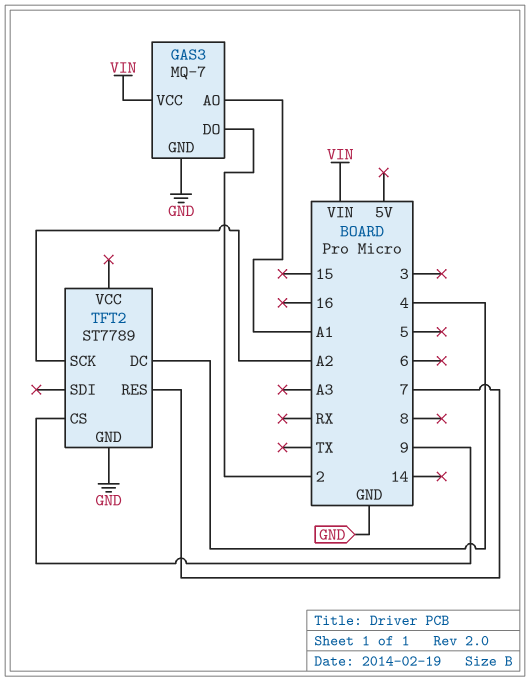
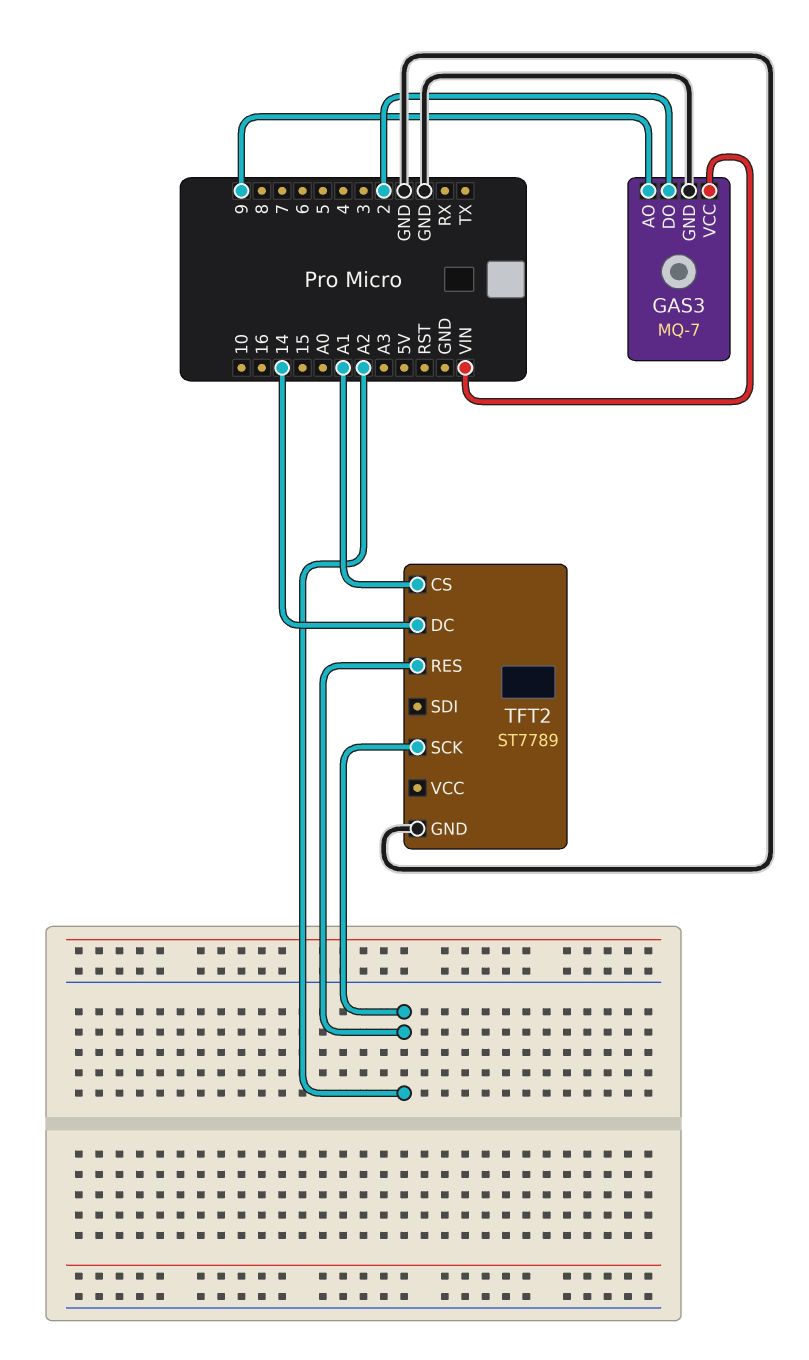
GAS3 pin AO: A1 -> 9
TFT2 pin CS: 9 -> A1
TFT2 pin DC: 4 -> 14
TFT2 pin RES: 7 -> A2

